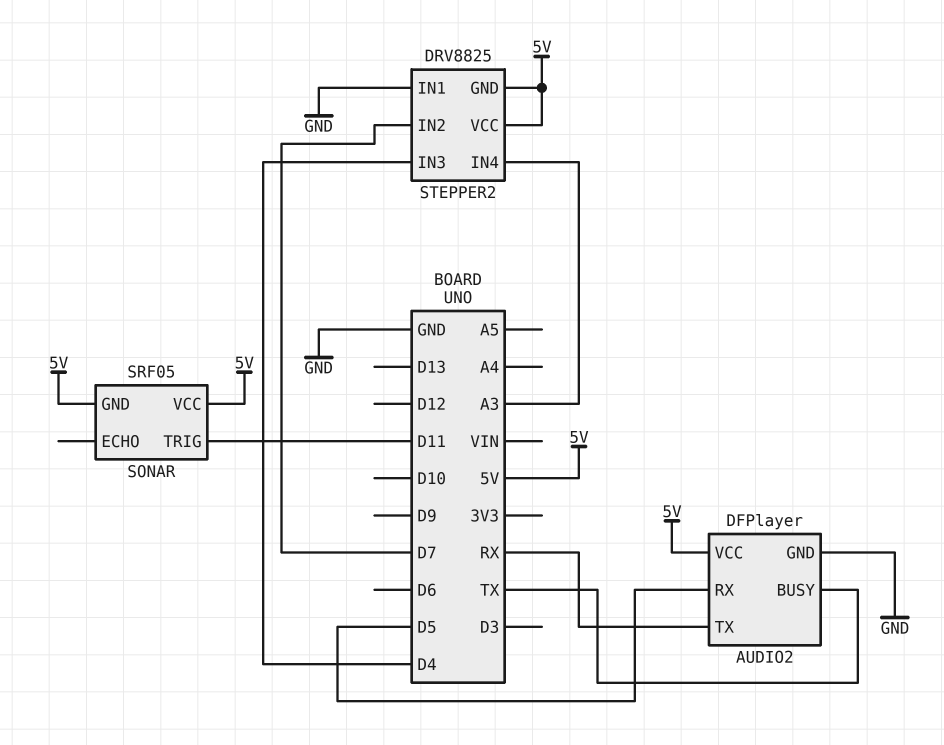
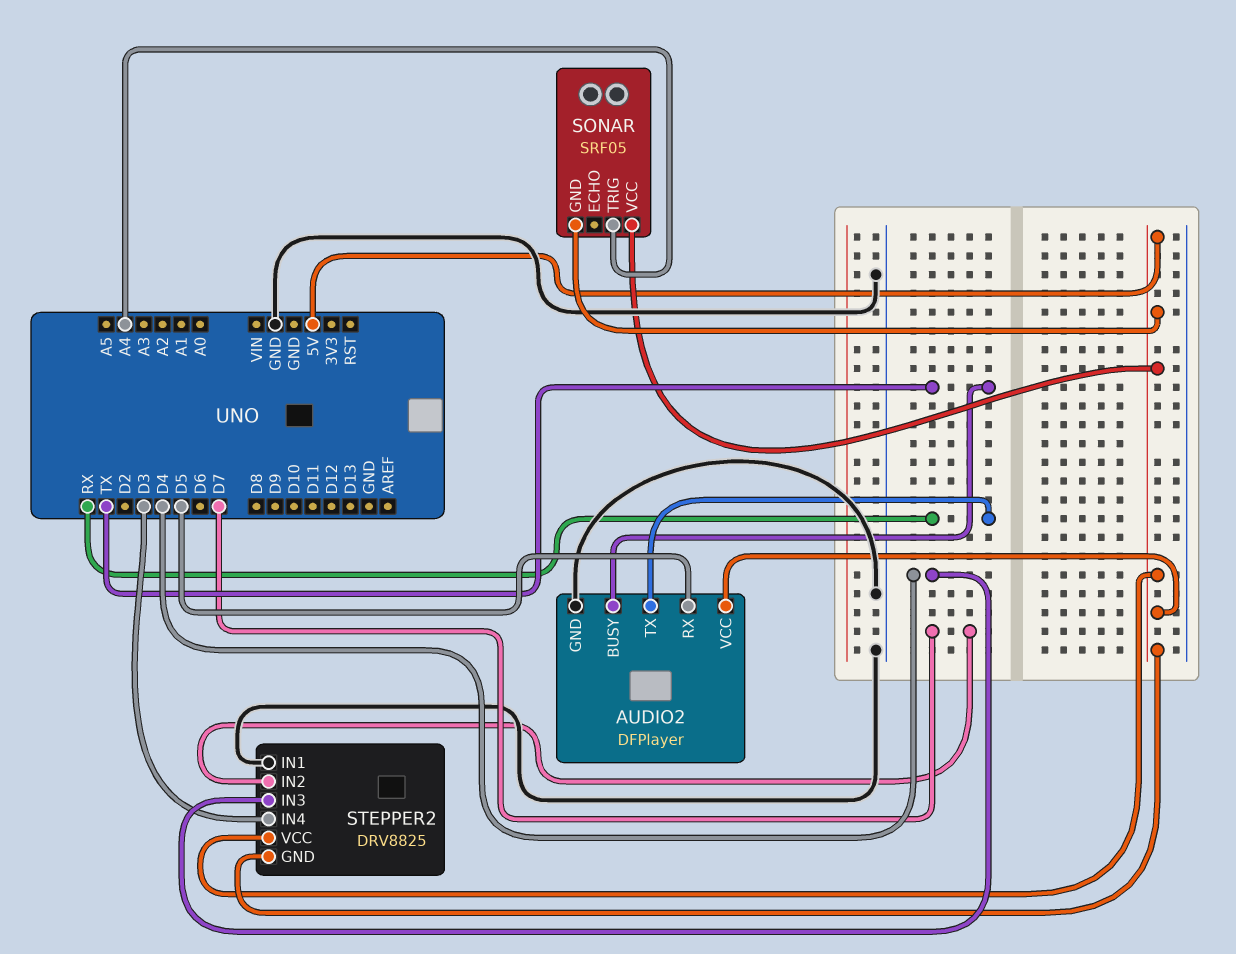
SONAR pin TRIG: D11 -> A4
STEPPER2 pin IN4: A3 -> D3

